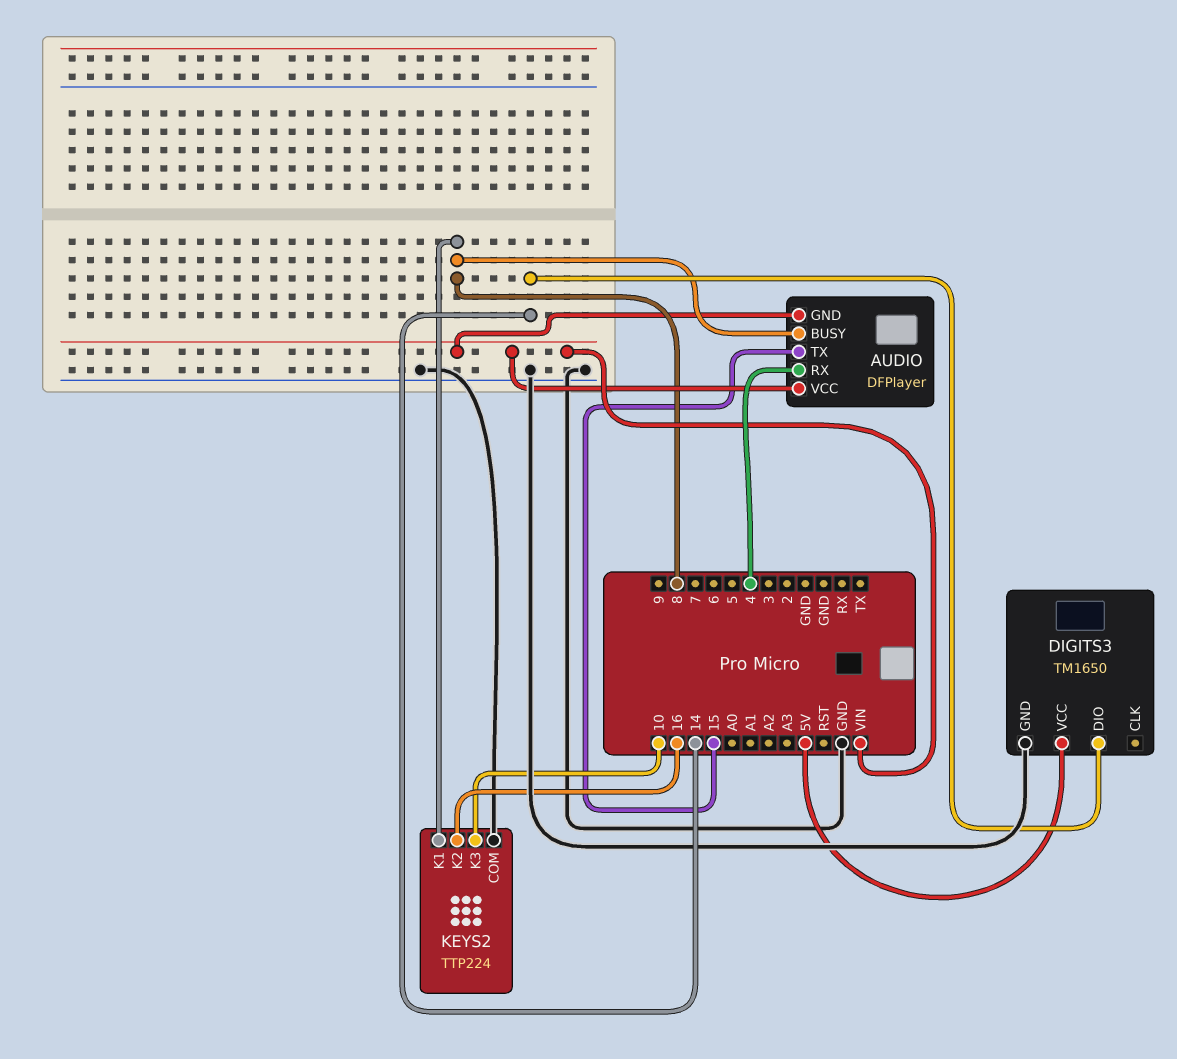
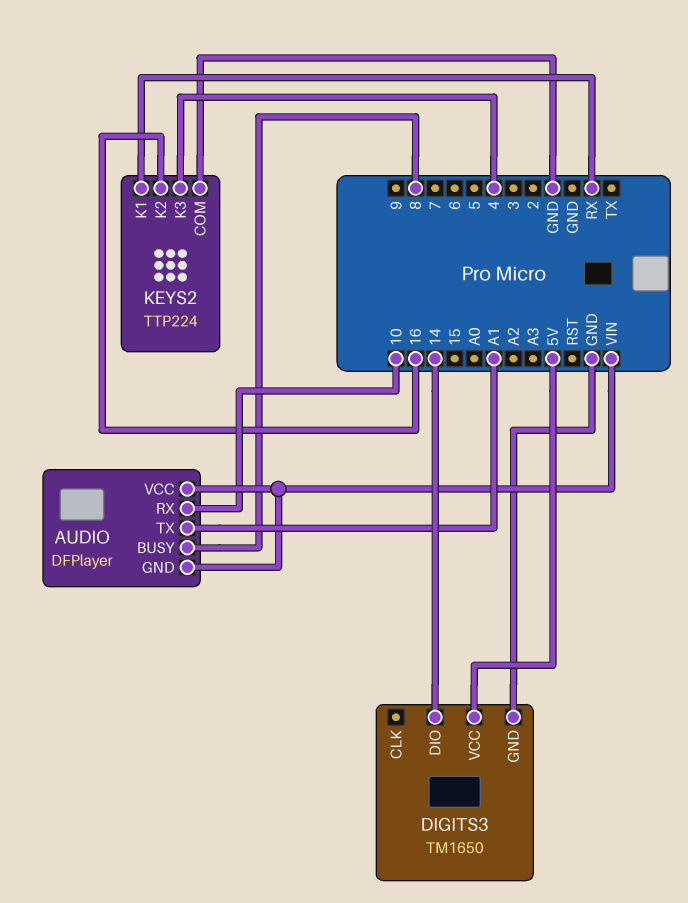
AUDIO pin RX: 4 -> 10
AUDIO pin TX: 15 -> A1
KEYS2 pin K1: 8 -> RX
KEYS2 pin K3: 10 -> 4

